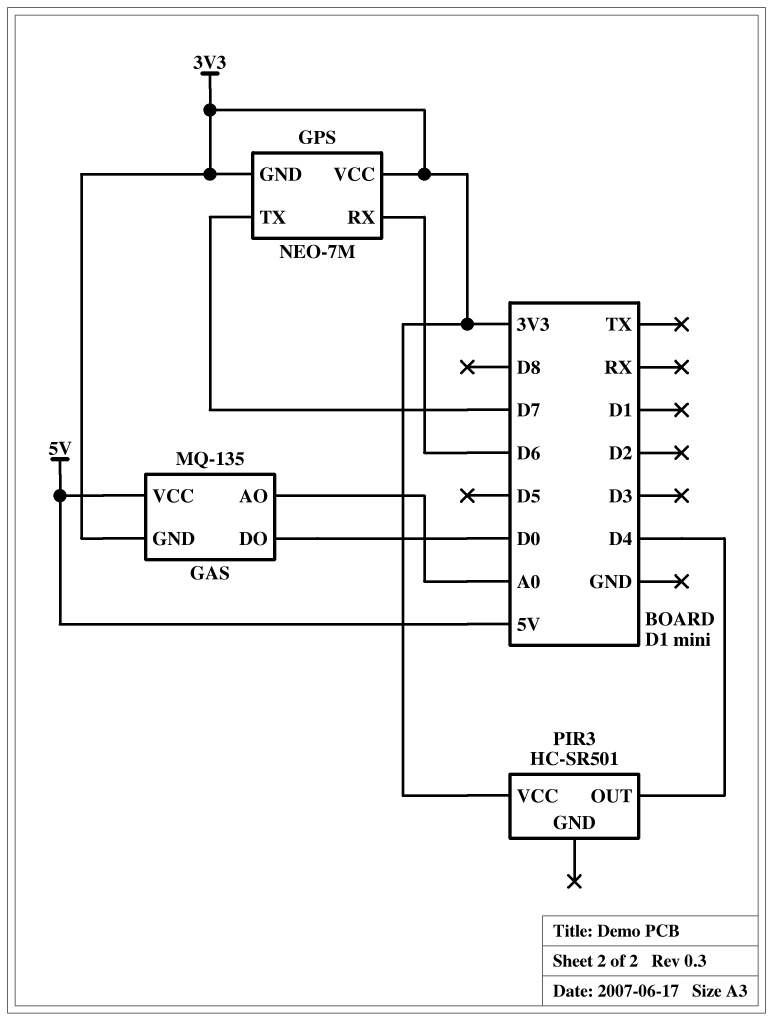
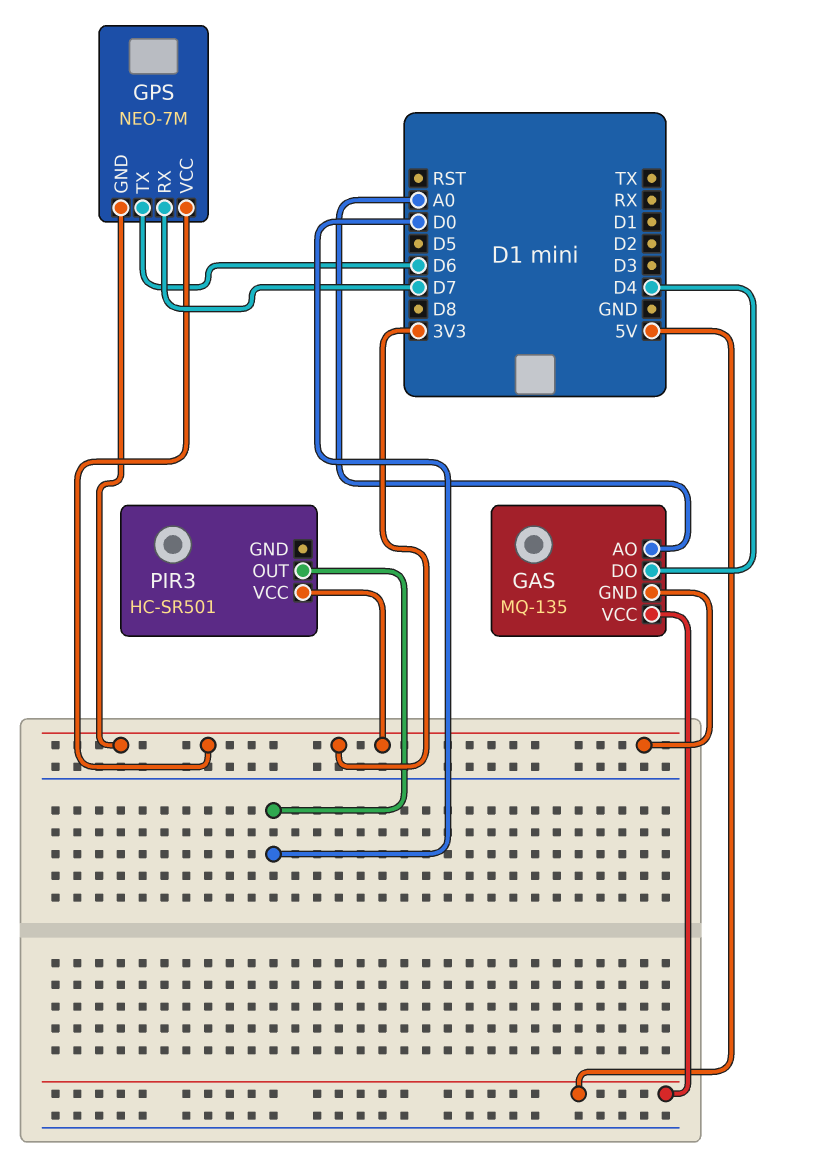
GAS pin DO: D0 -> D4
GPS pin RX: D6 -> D7
GPS pin TX: D7 -> D6
PIR3 pin OUT: D4 -> D0

